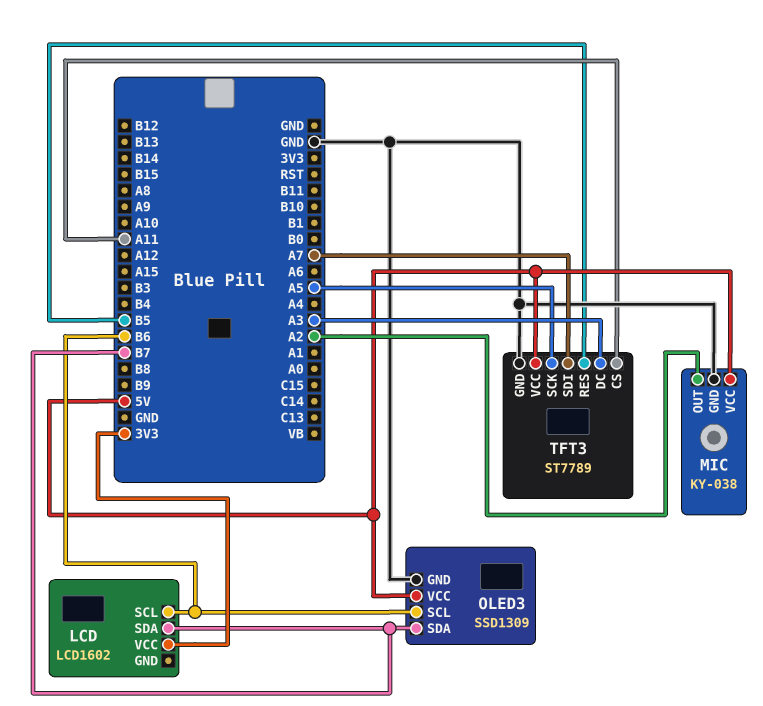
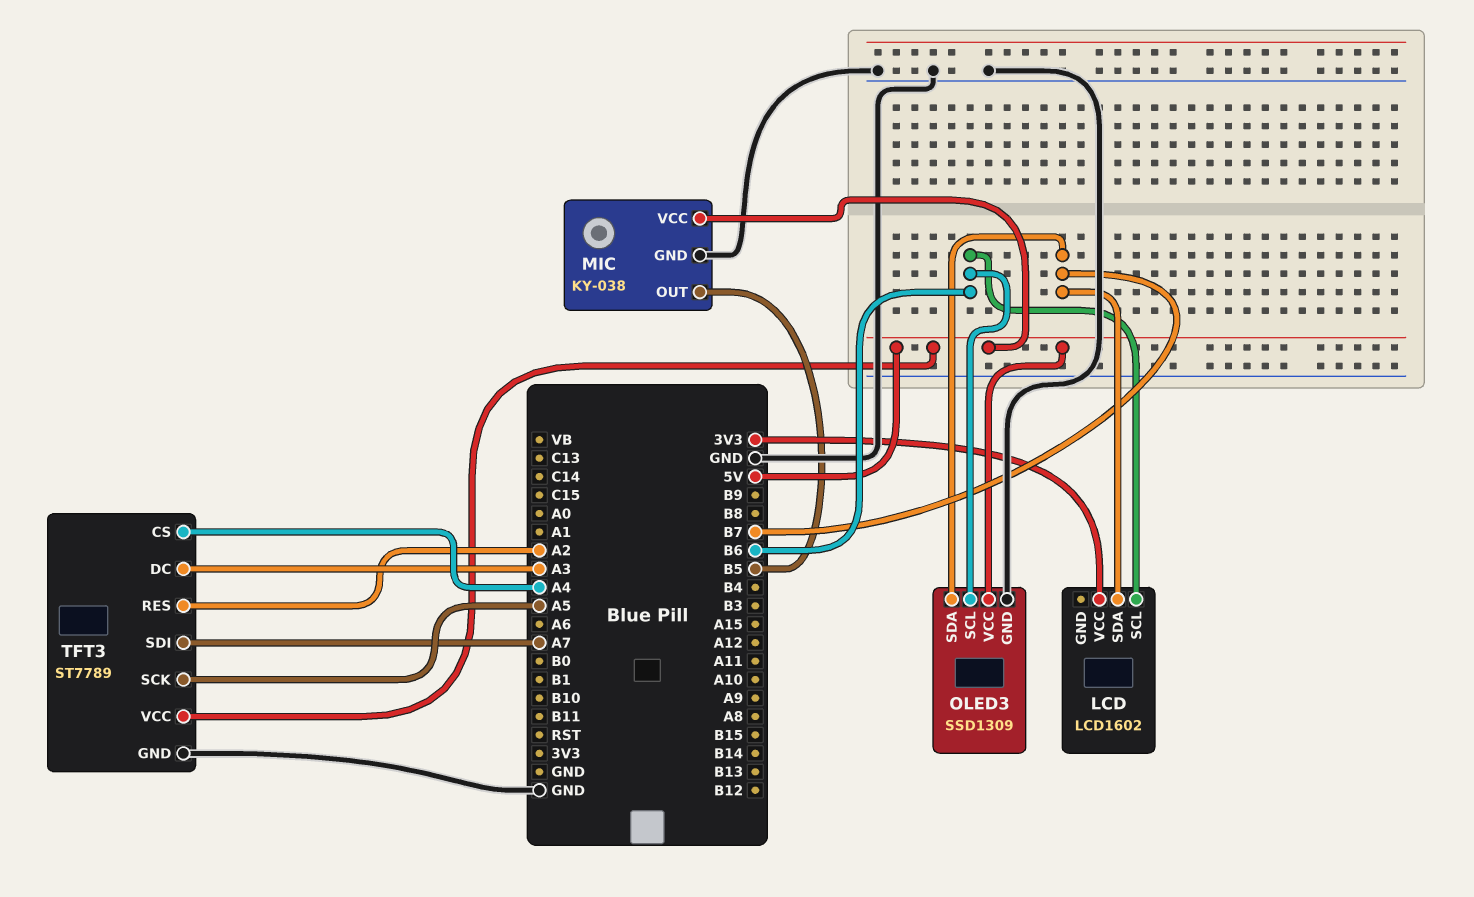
MIC pin OUT: A2 -> B5
TFT3 pin CS: A11 -> A4
TFT3 pin RES: B5 -> A2

